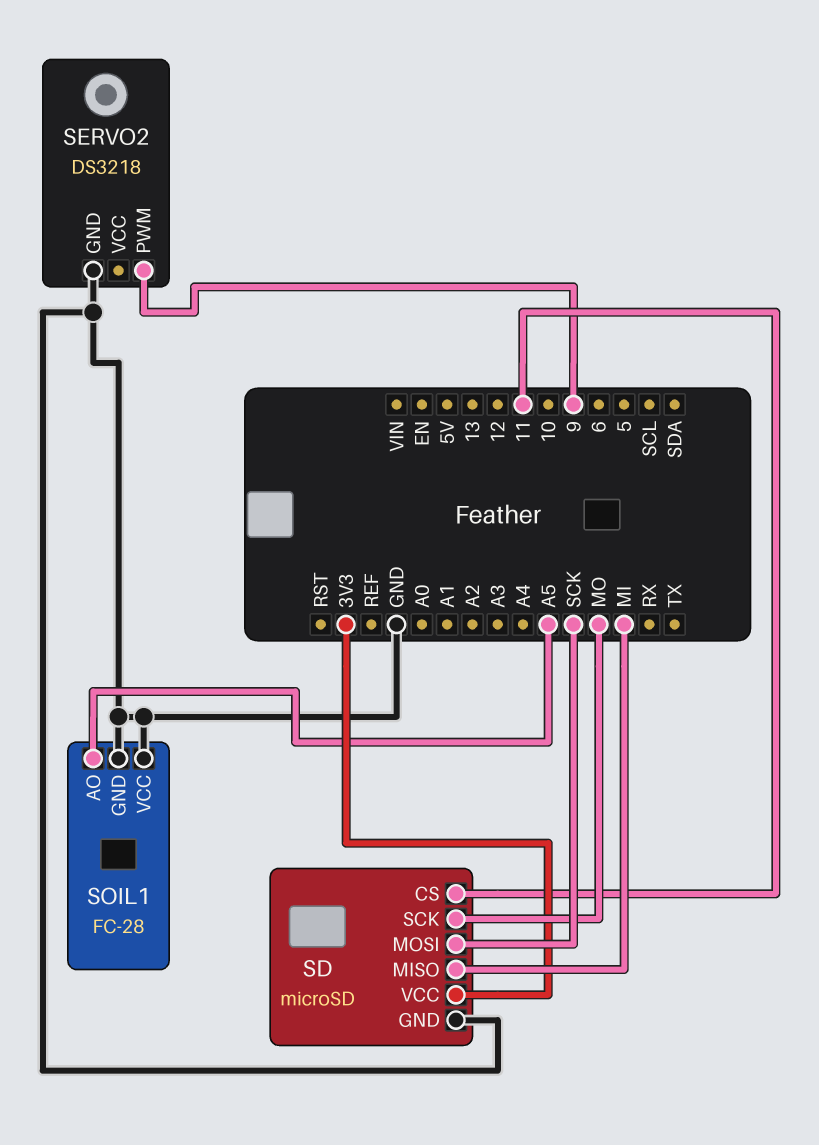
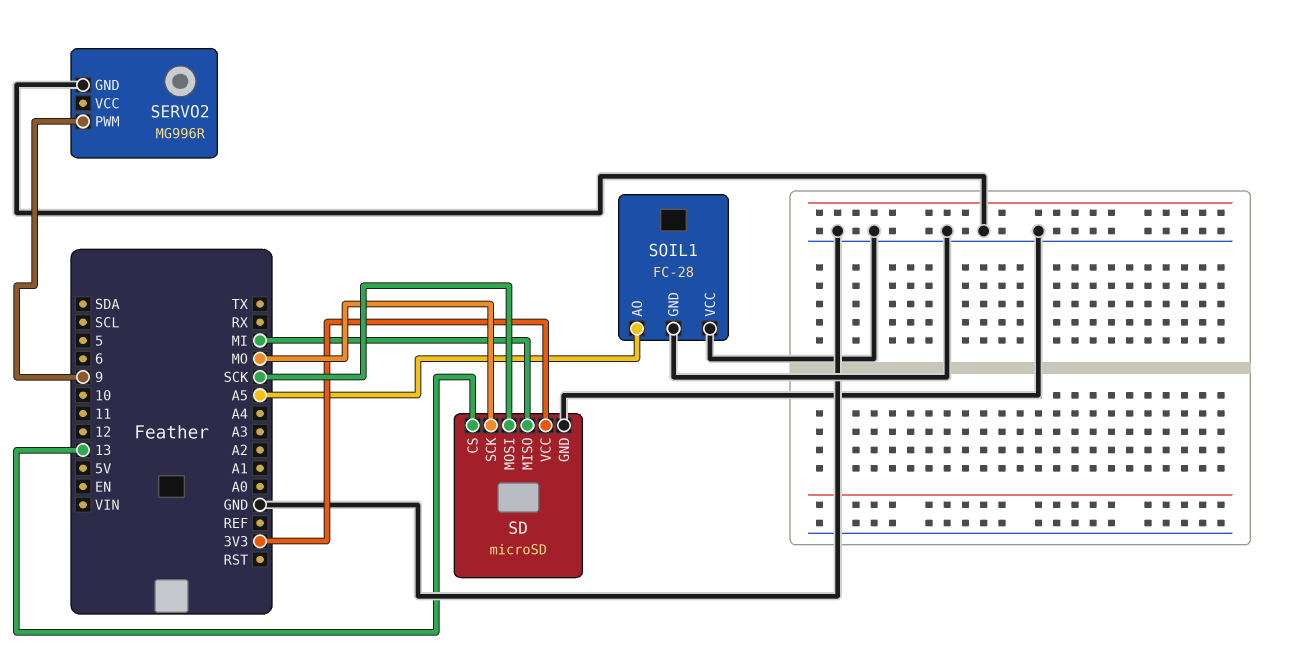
SD pin CS: 11 -> 13
SERVO2: DS3218 -> MG996R

